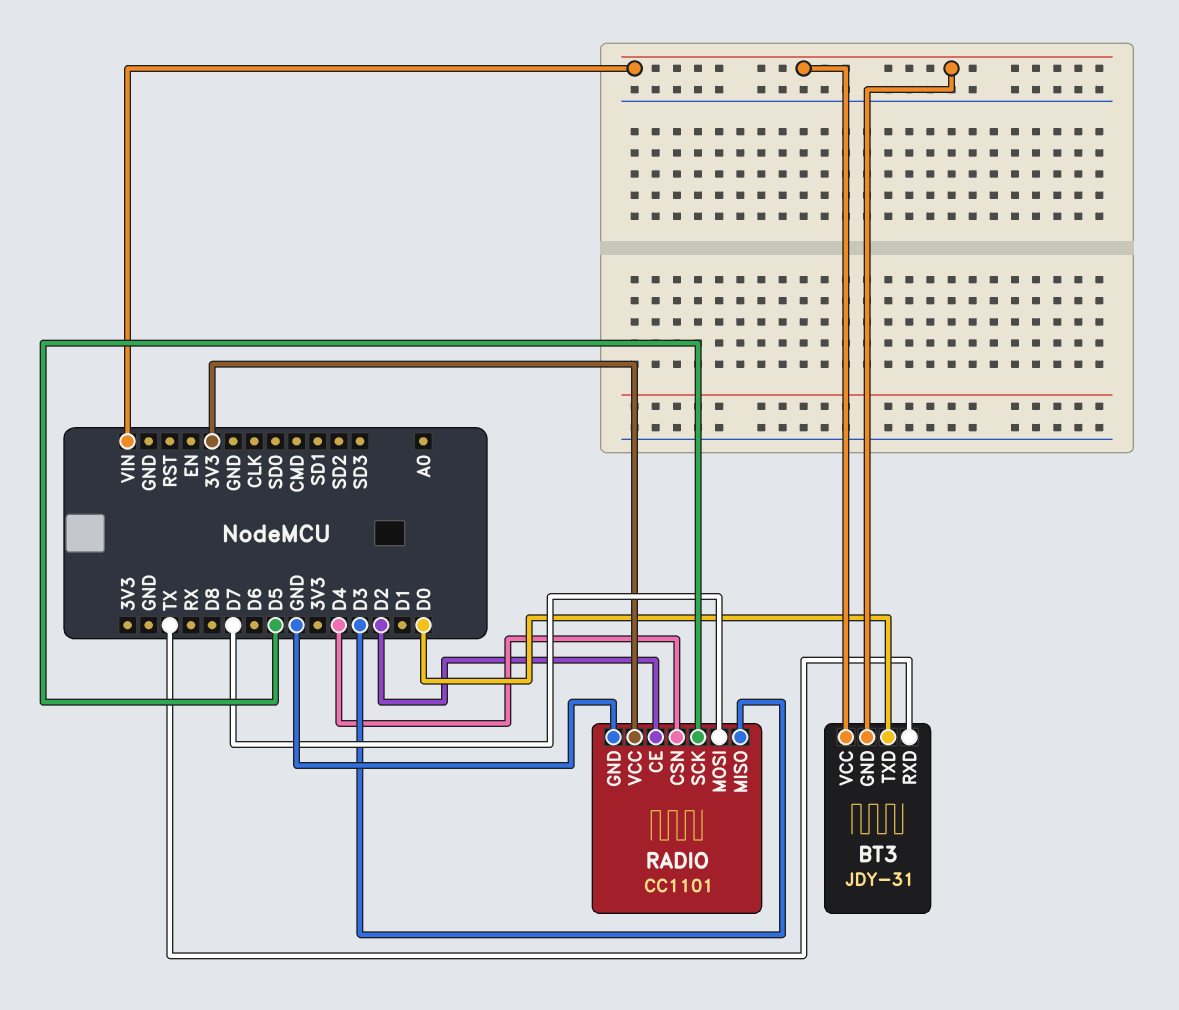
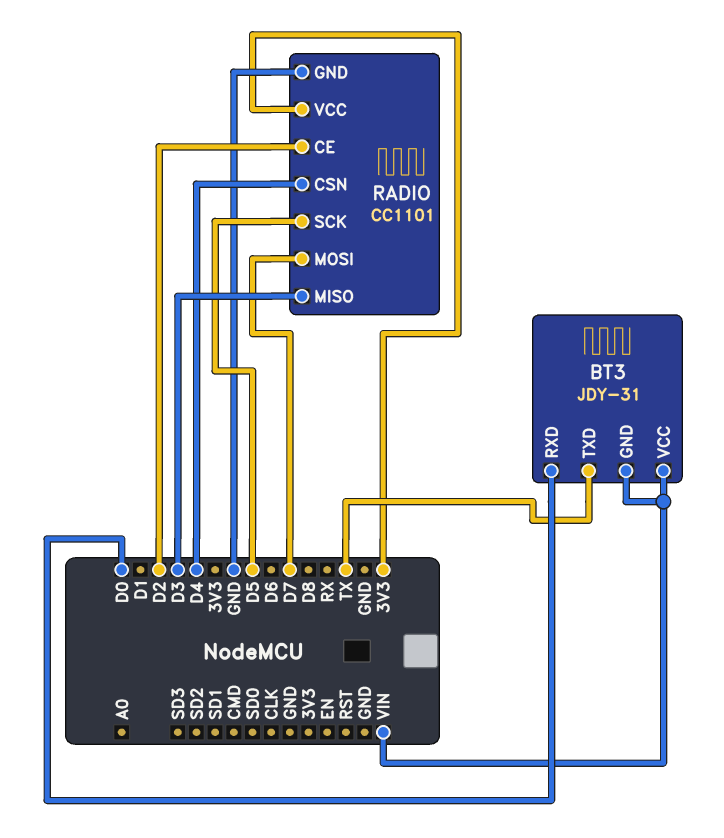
BT3 pin RXD: TX -> D0
BT3 pin TXD: D0 -> TX

